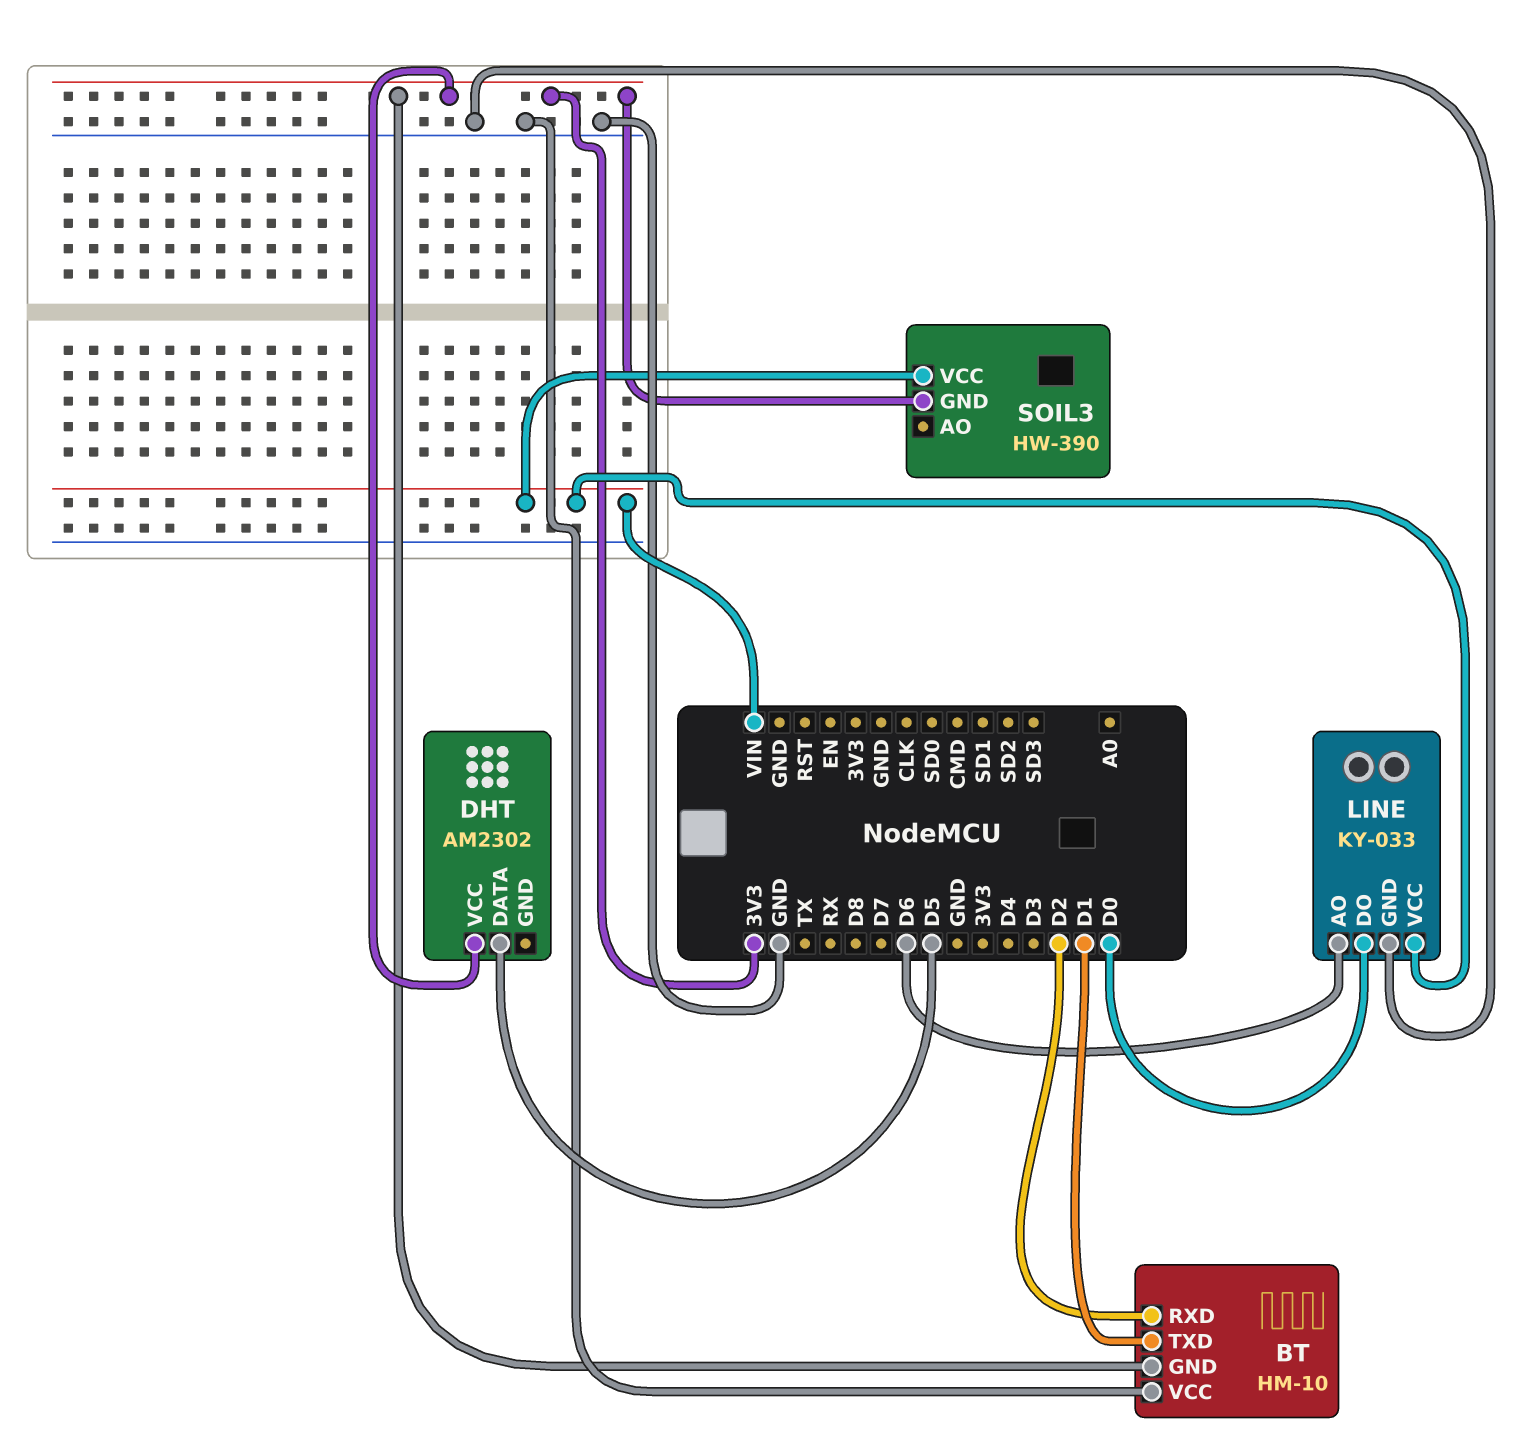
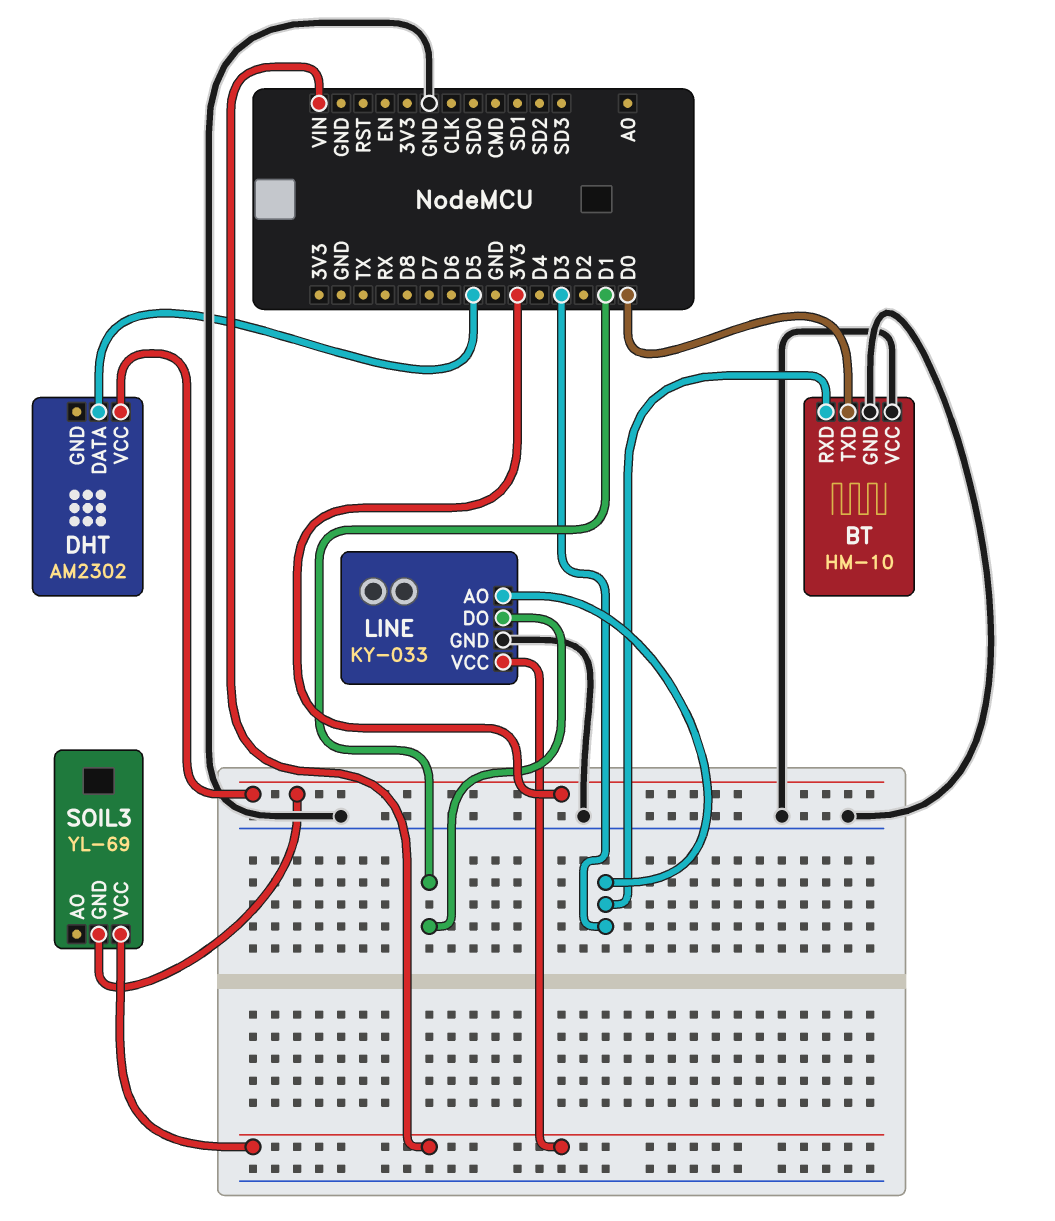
BT pin GND: 3V3 -> GND
BT pin RXD: D2 -> D3
BT pin TXD: D1 -> D0
LINE pin AO: D6 -> D3
LINE pin DO: D0 -> D1
SOIL3: HW-390 -> YL-69

